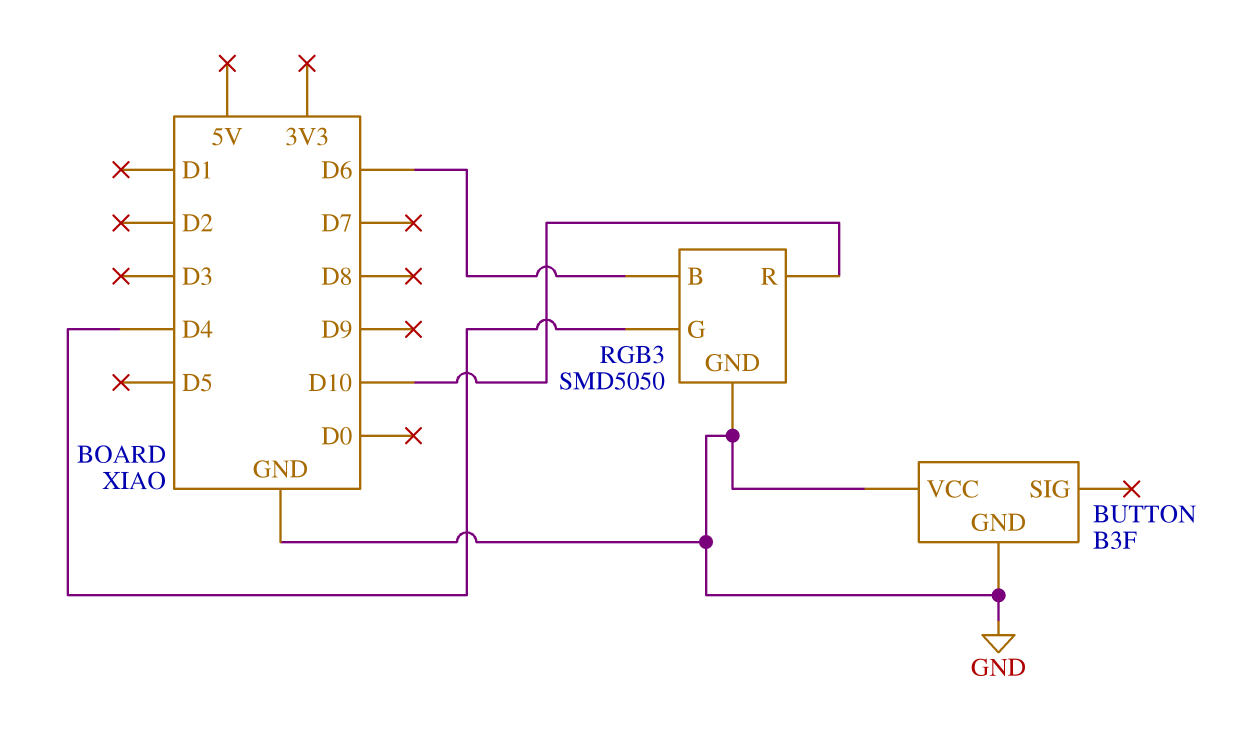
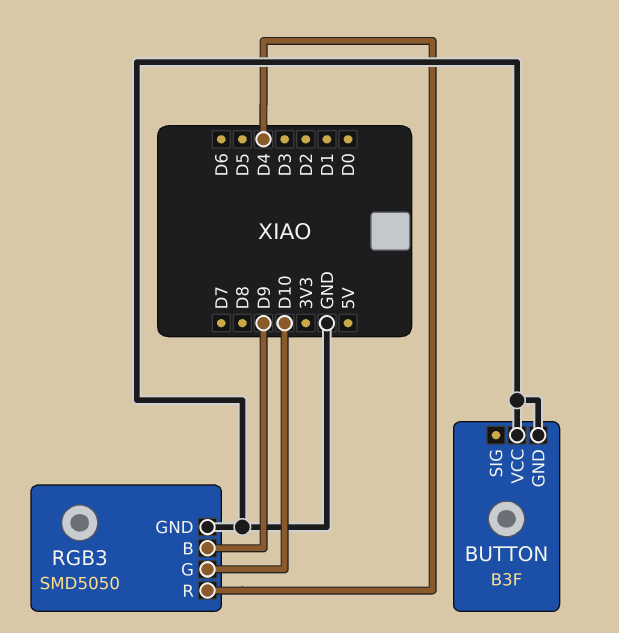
RGB3 pin B: D6 -> D9
RGB3 pin G: D4 -> D10
RGB3 pin R: D10 -> D4

